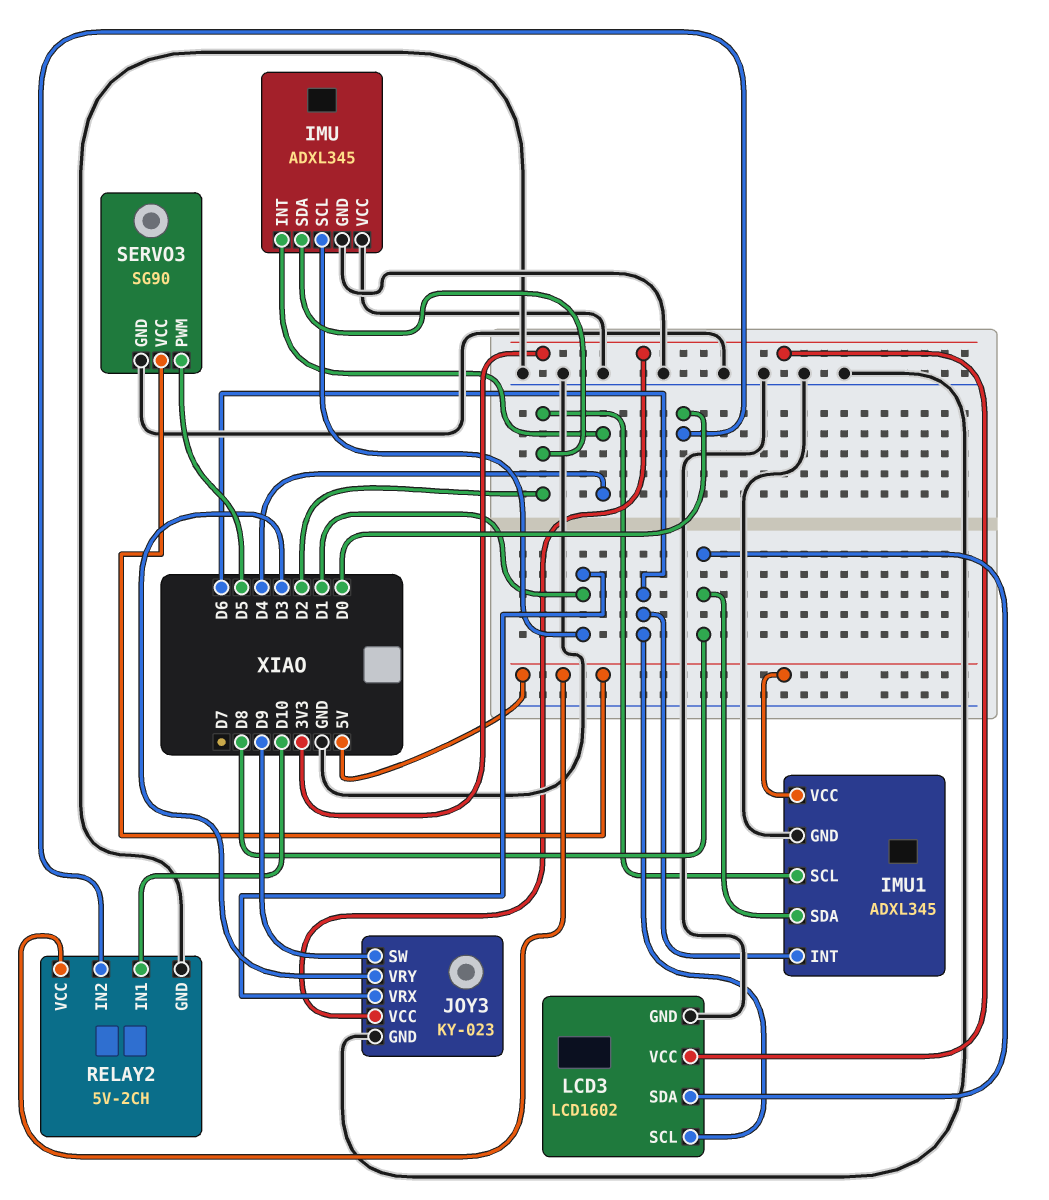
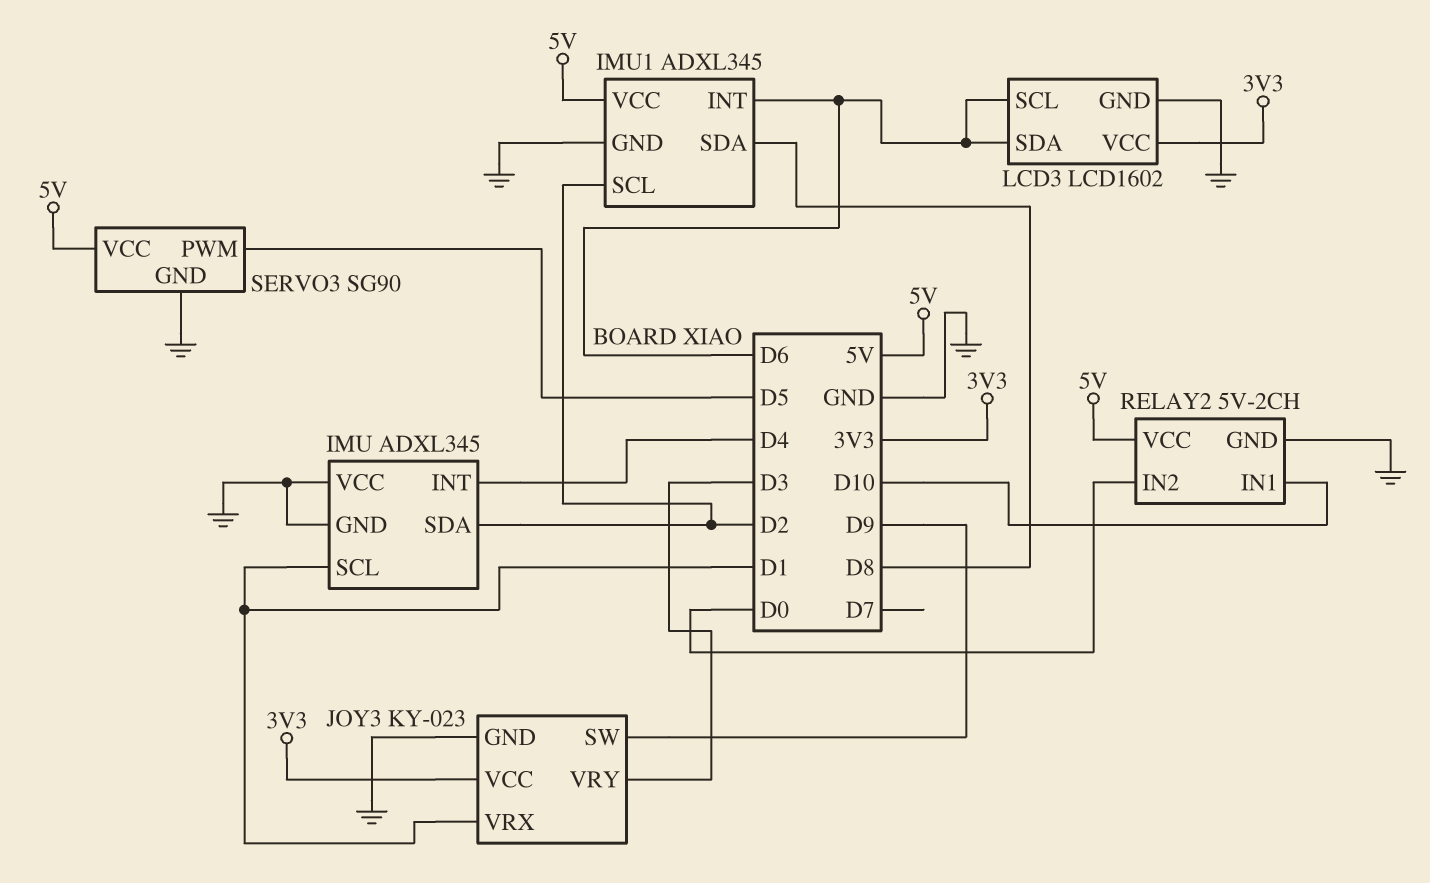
LCD3 pin SDA: D8 -> D6

